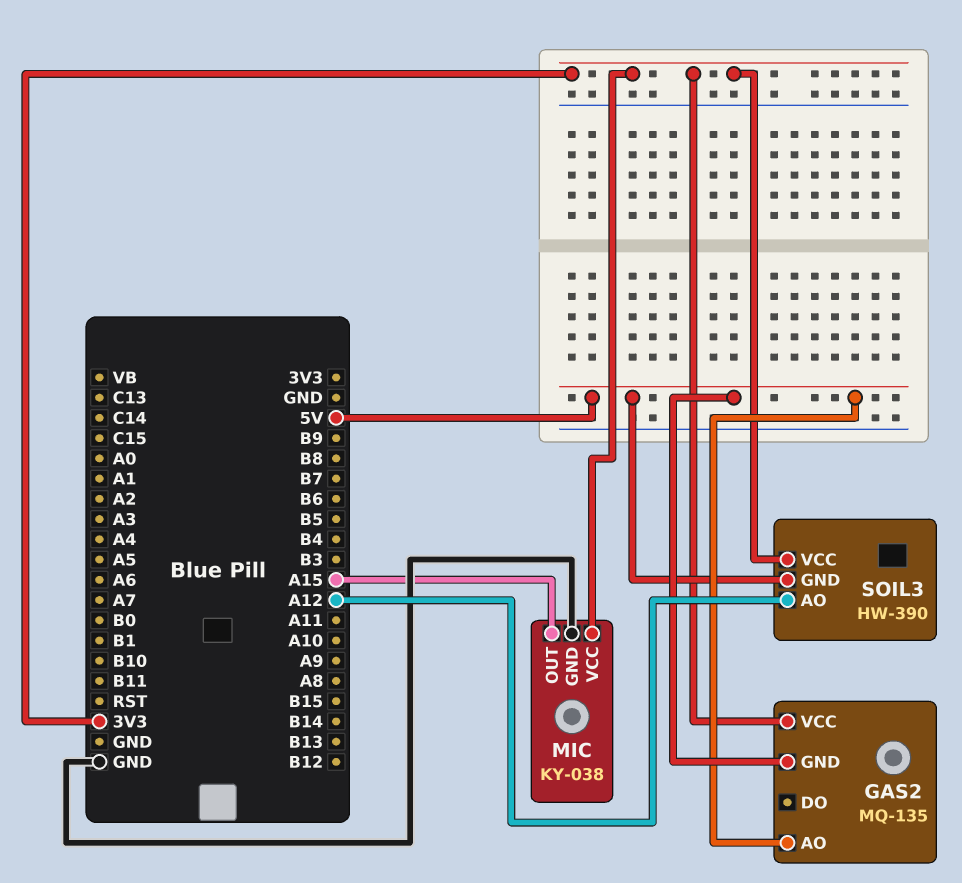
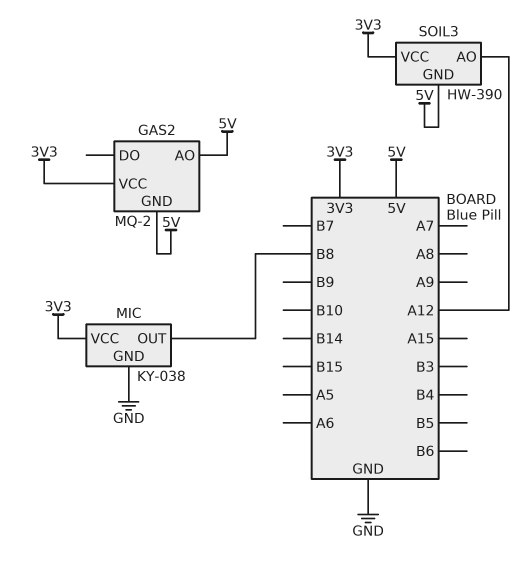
GAS2: MQ-135 -> MQ-2
MIC pin OUT: A15 -> B8

